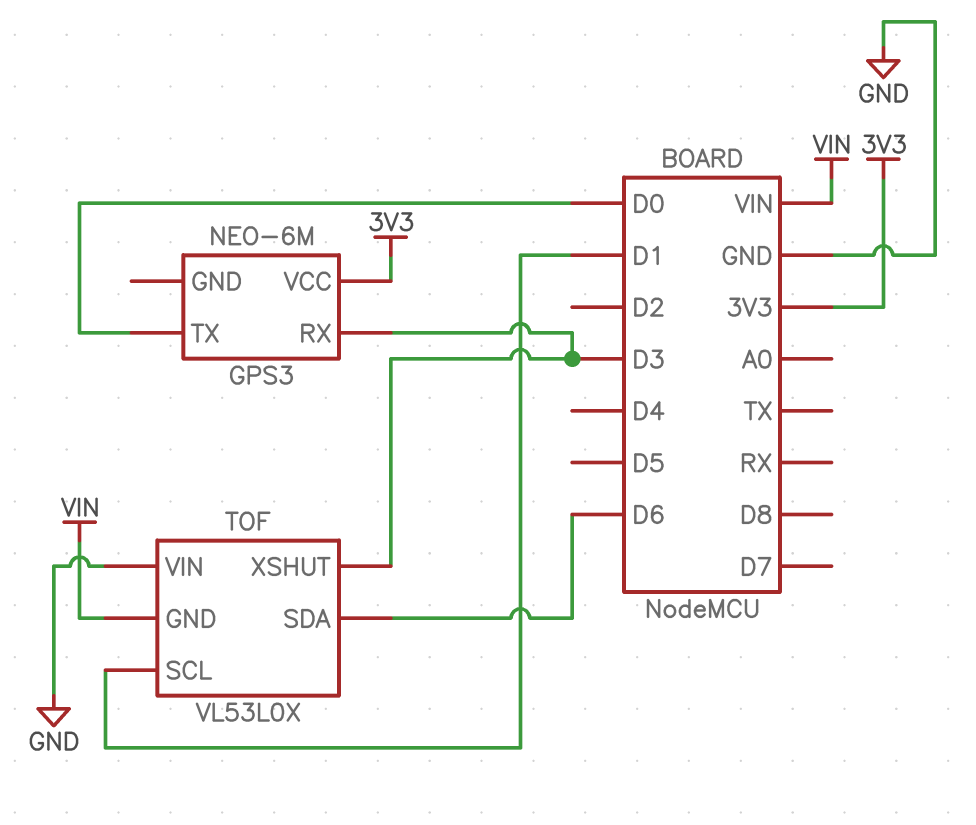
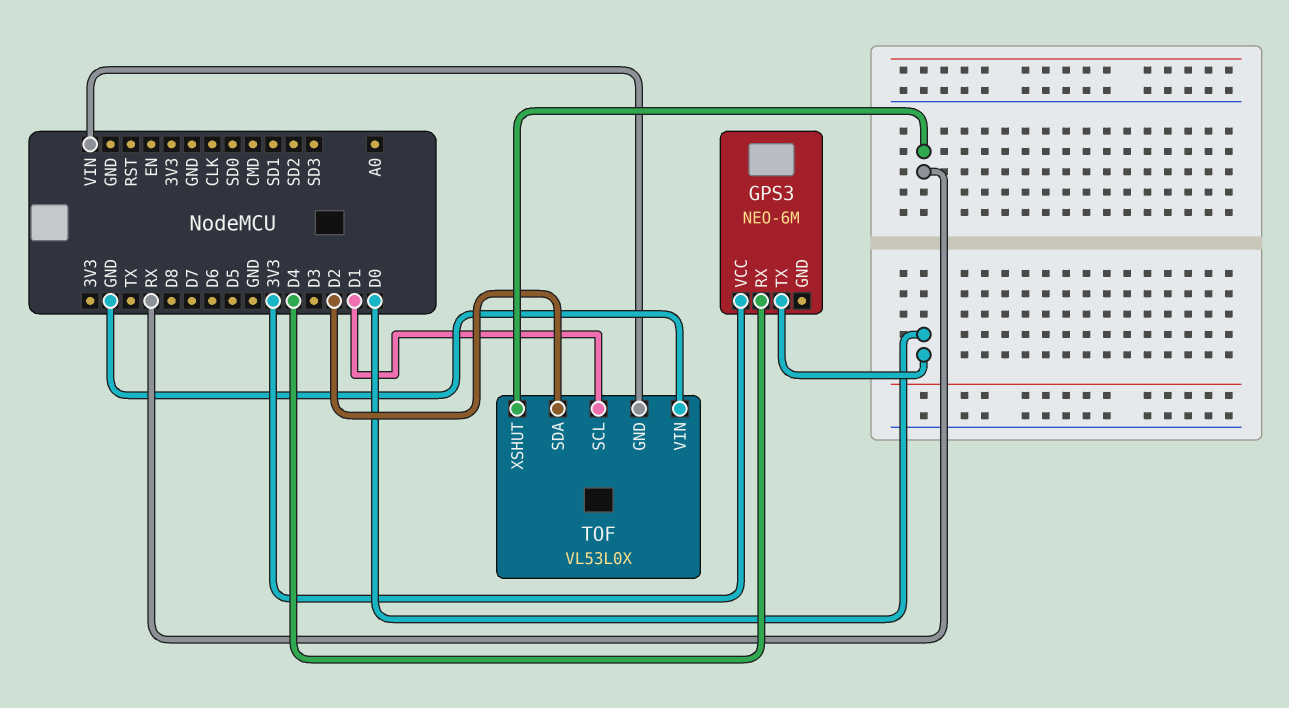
GPS3 pin RX: D3 -> D4
TOF pin SDA: D6 -> D2
TOF pin XSHUT: D3 -> RX

